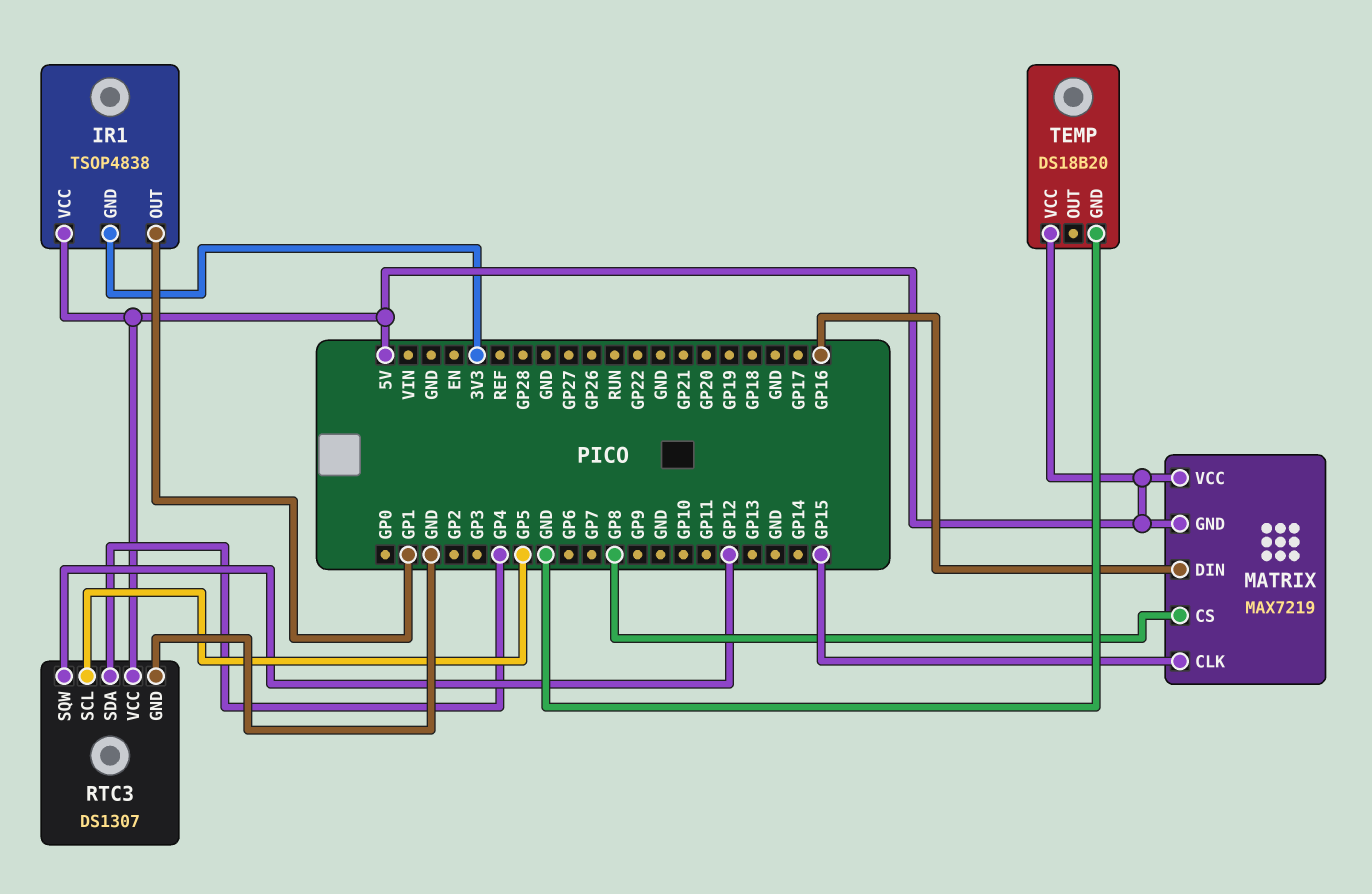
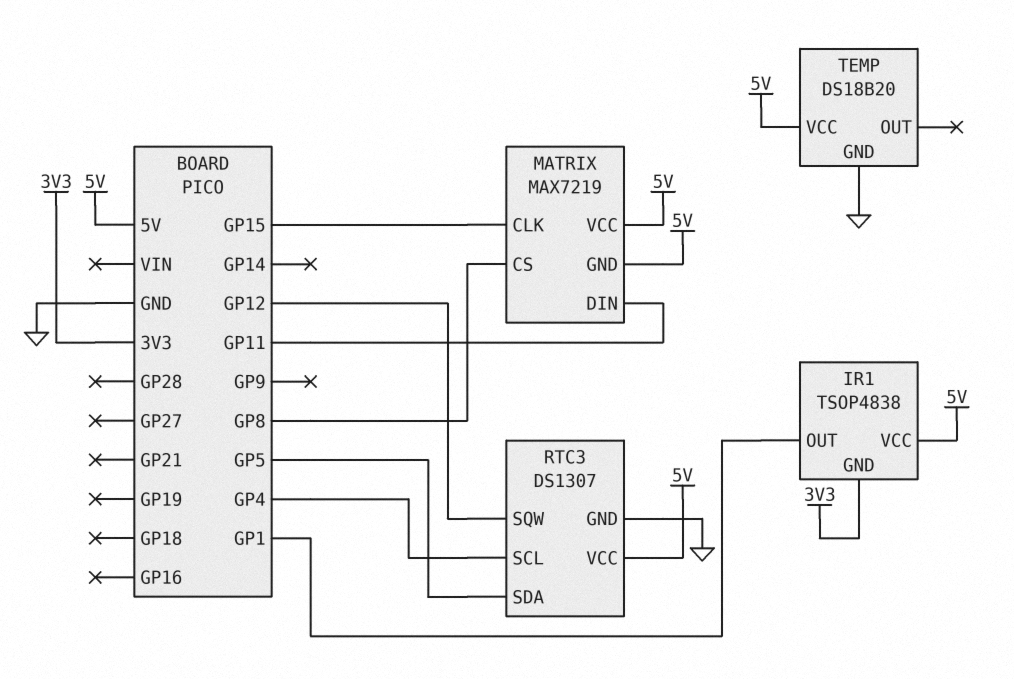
MATRIX pin DIN: GP16 -> GP11
RTC3 pin SCL: GP5 -> GP4
RTC3 pin SDA: GP4 -> GP5

